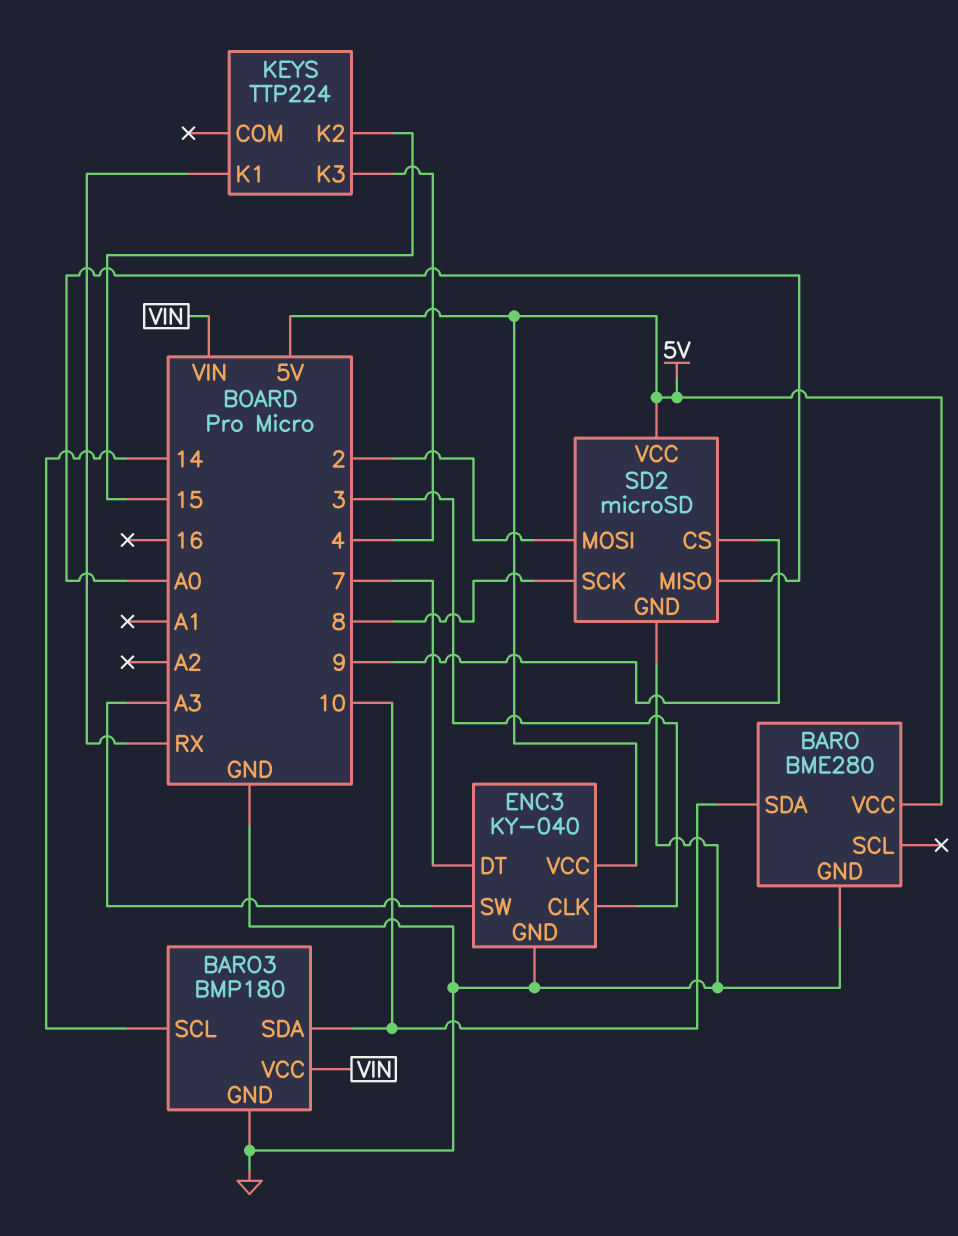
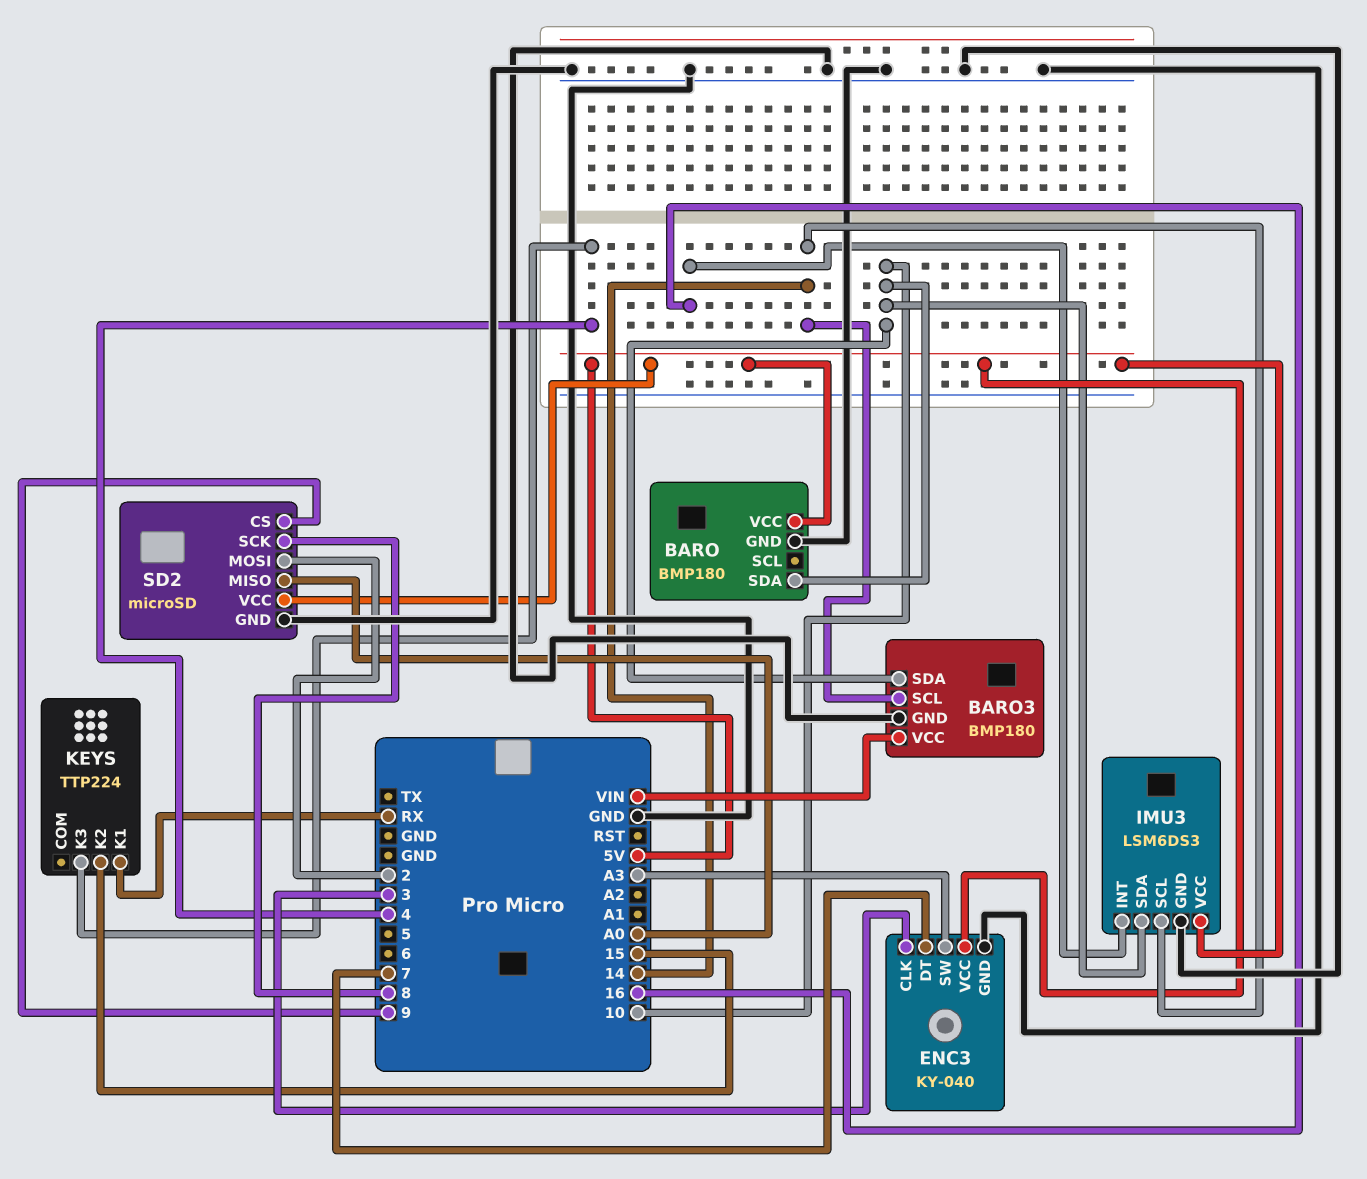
BARO: BME280 -> BMP180
IMU3: none -> LSM6DS3
IMU3 pin GND: none -> GND
IMU3 pin INT: none -> 16
IMU3 pin SCL: none -> 14
IMU3 pin SDA: none -> 10
IMU3 pin VCC: none -> 5V

